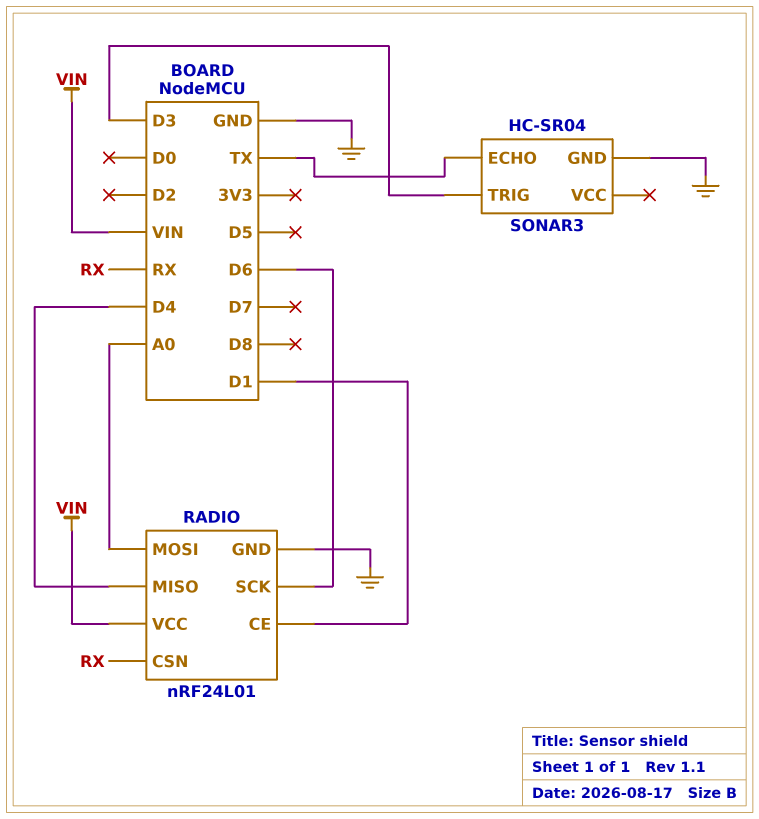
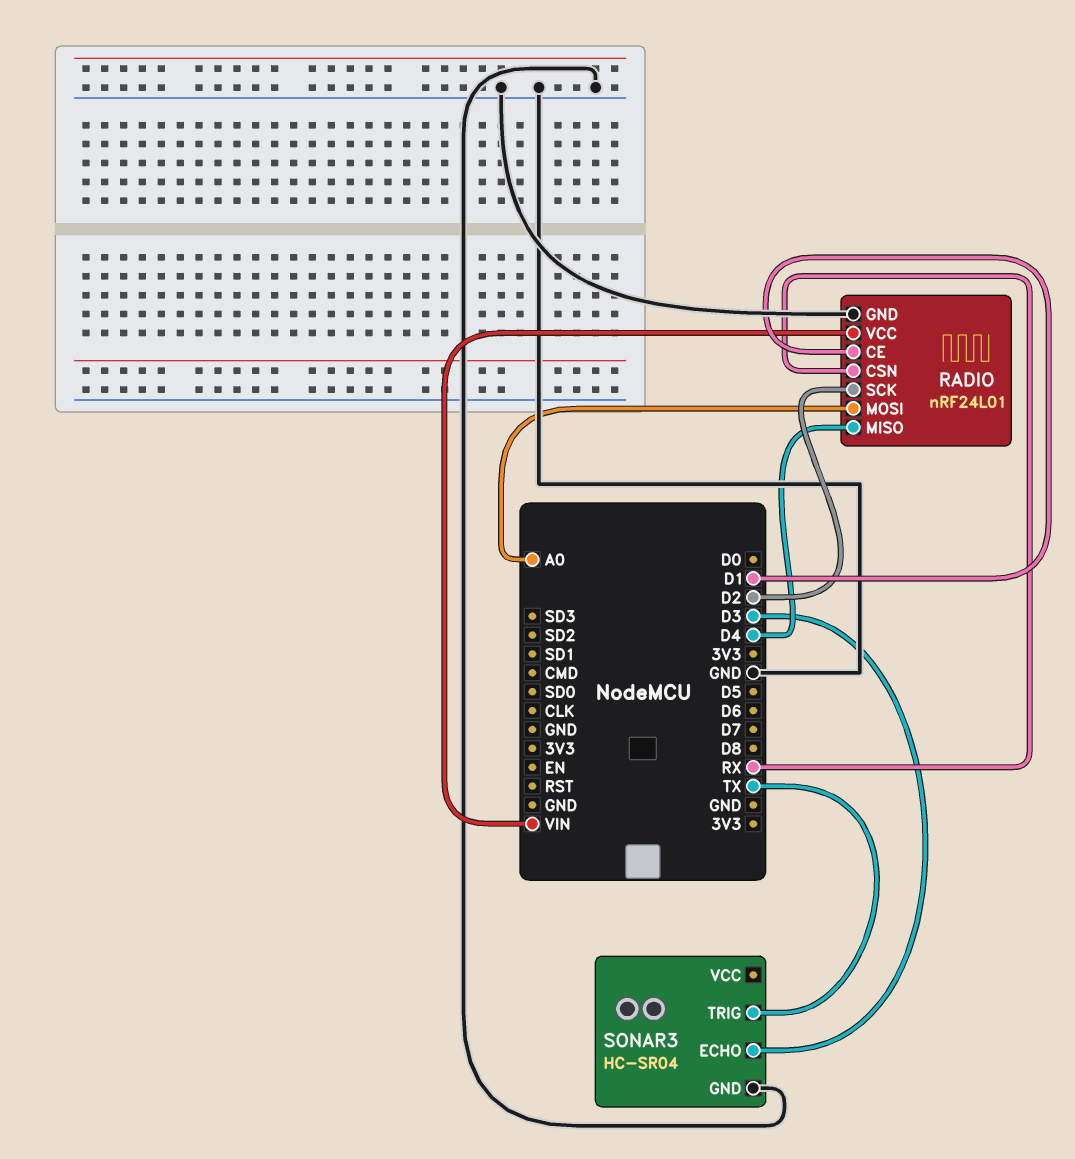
RADIO pin SCK: D6 -> D2
SONAR3 pin ECHO: TX -> D3
SONAR3 pin TRIG: D3 -> TX

